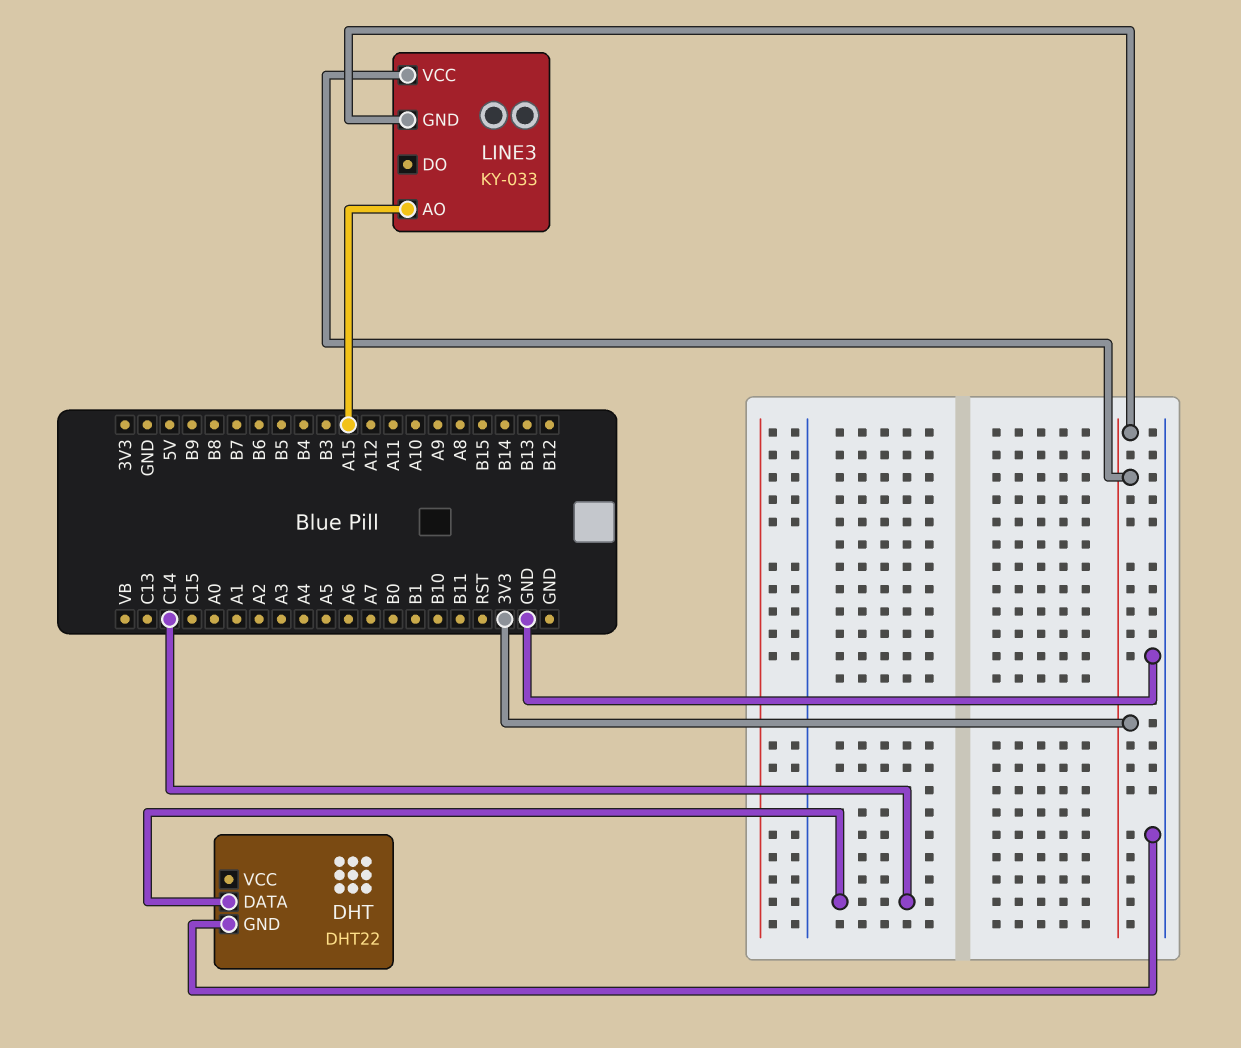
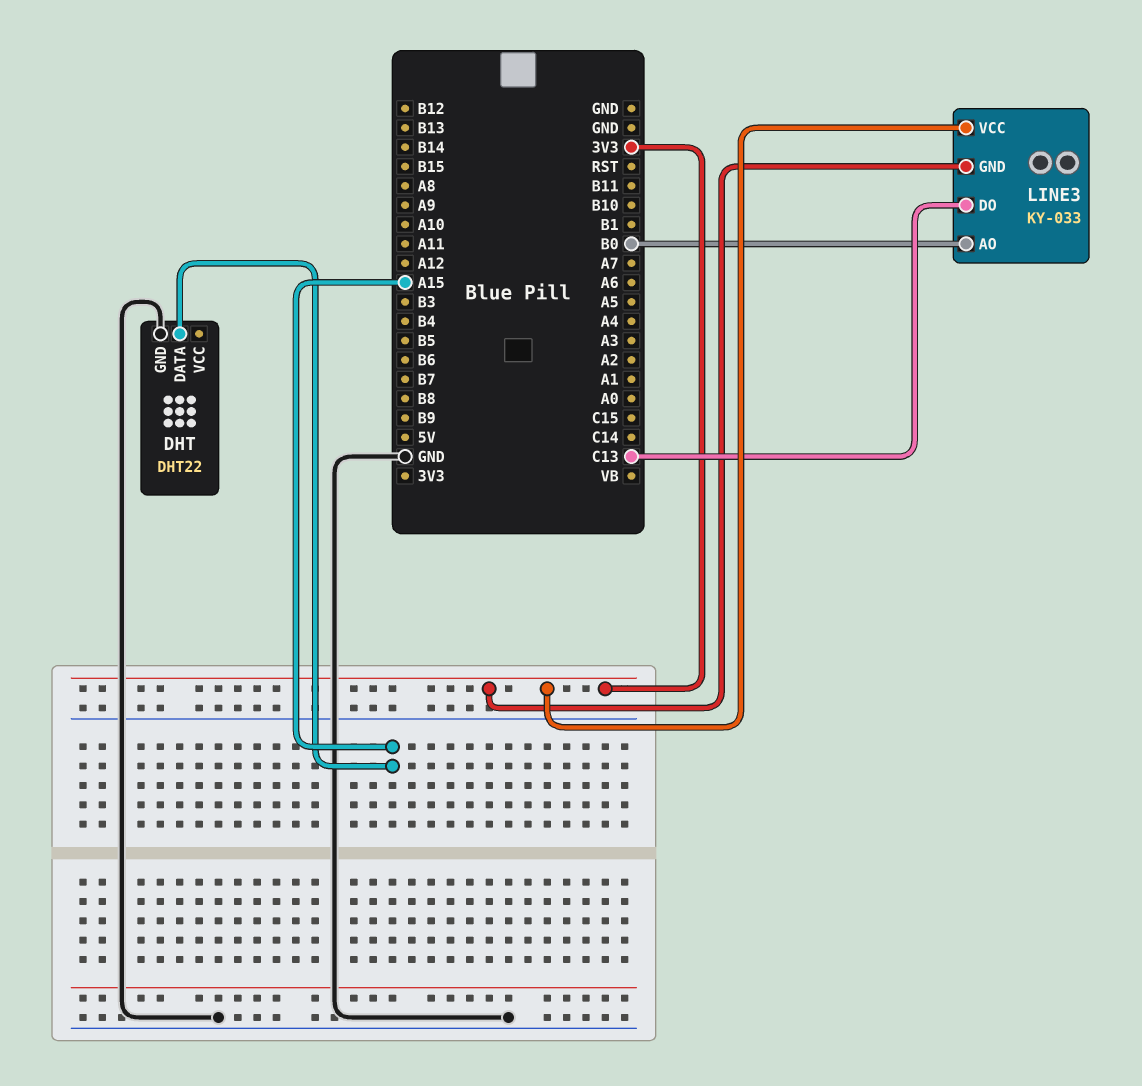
DHT pin DATA: C14 -> A15
LINE3 pin AO: A15 -> B0
LINE3 pin DO: none -> C13

